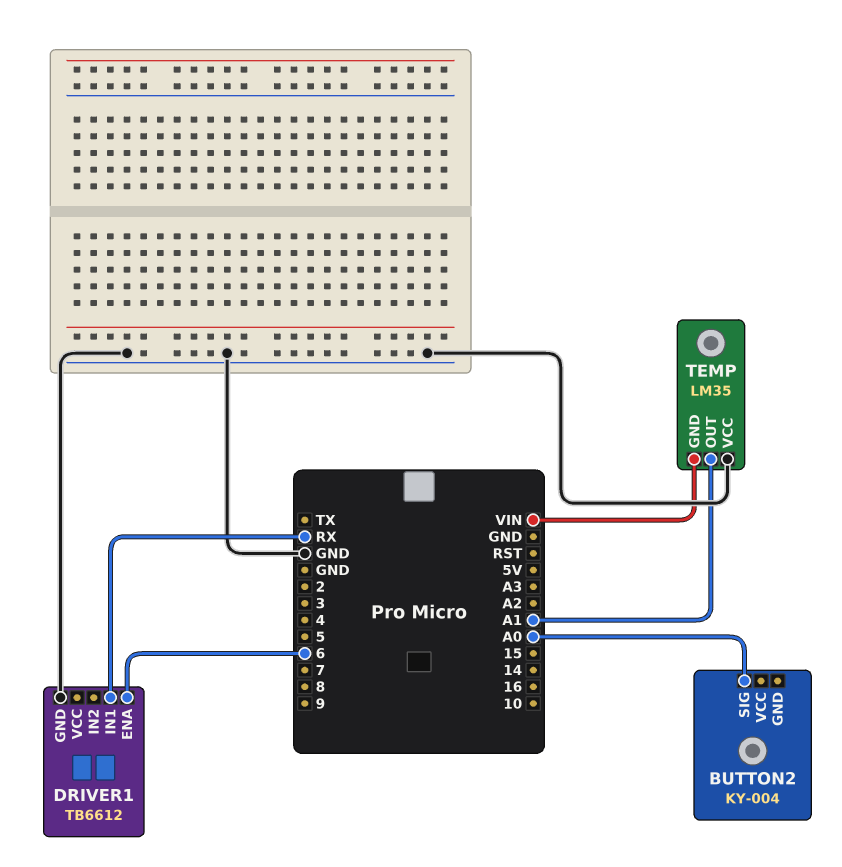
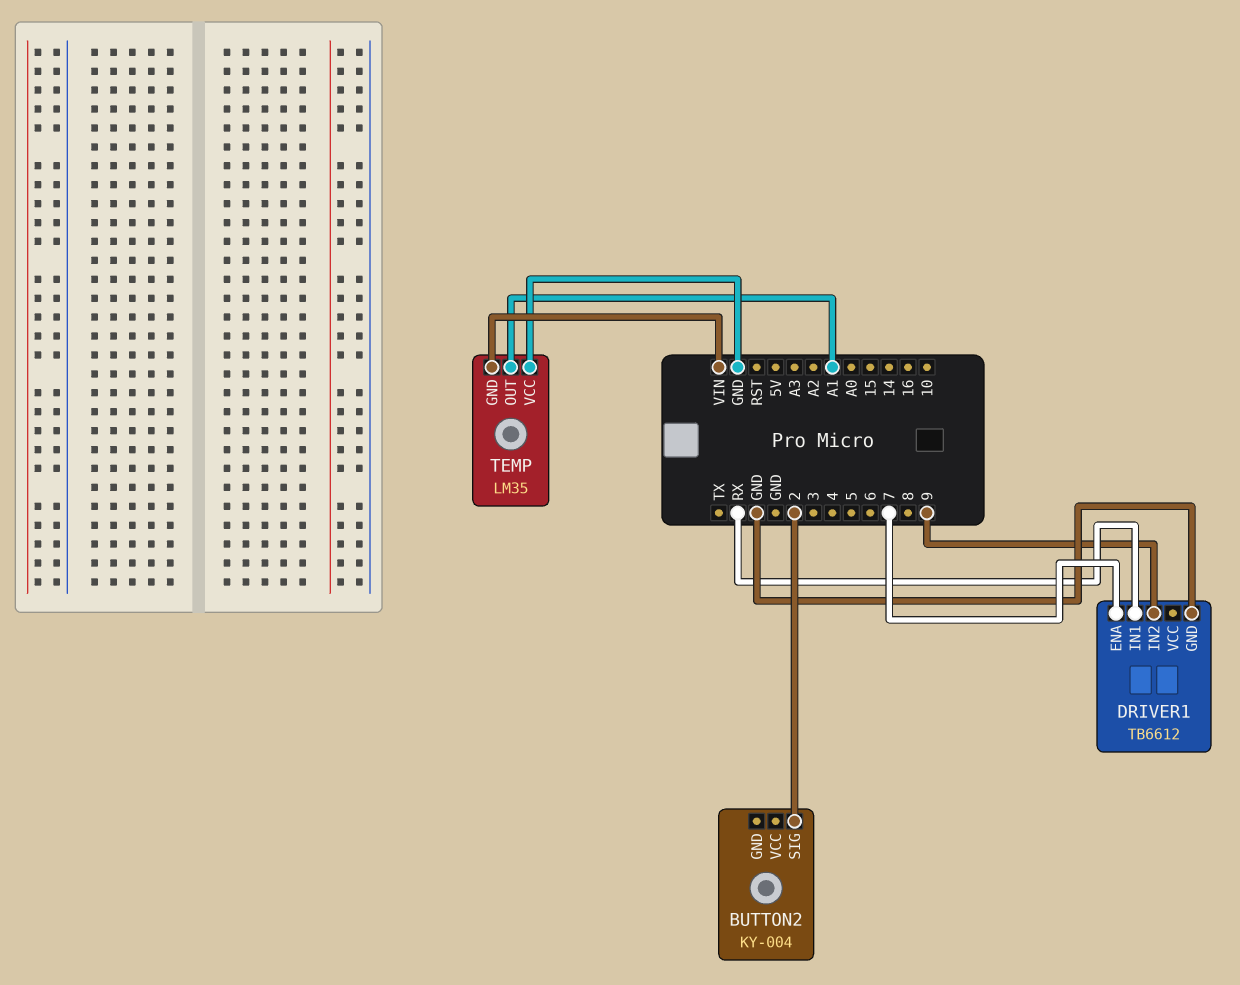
BUTTON2 pin SIG: A0 -> 2
DRIVER1 pin ENA: 6 -> 7
DRIVER1 pin IN2: none -> 9

